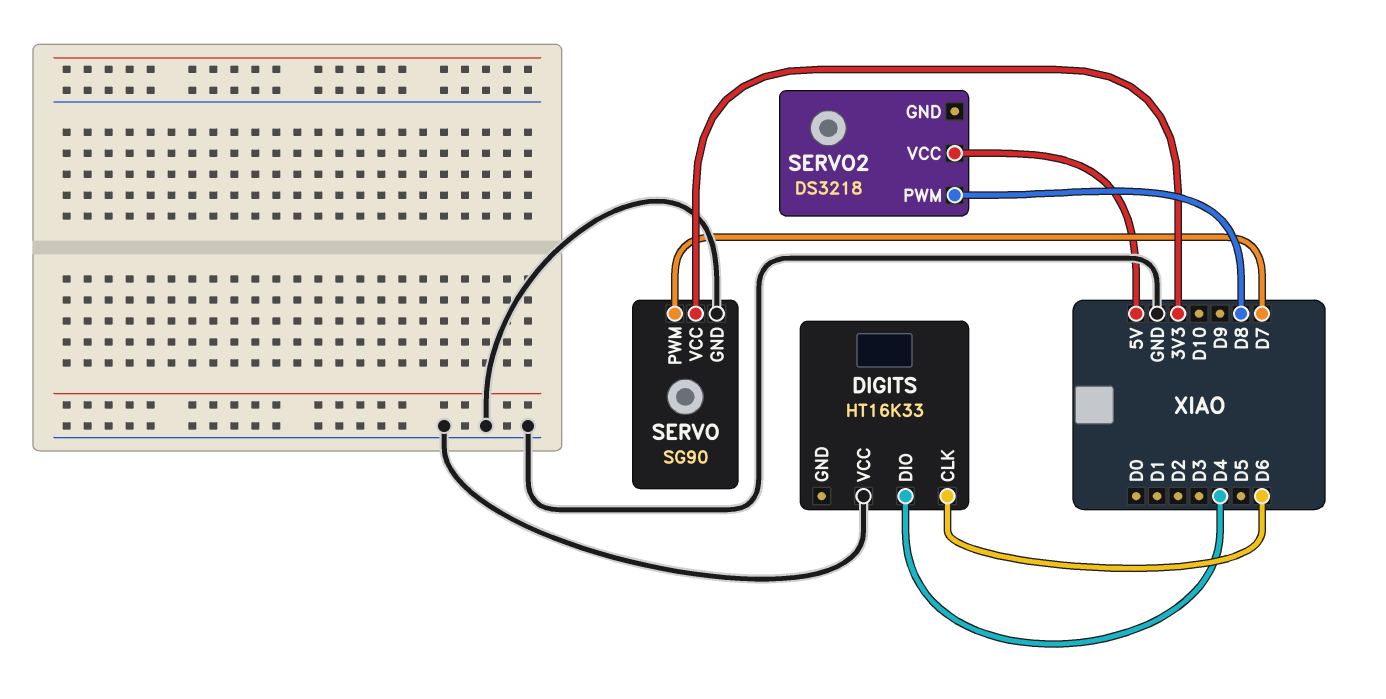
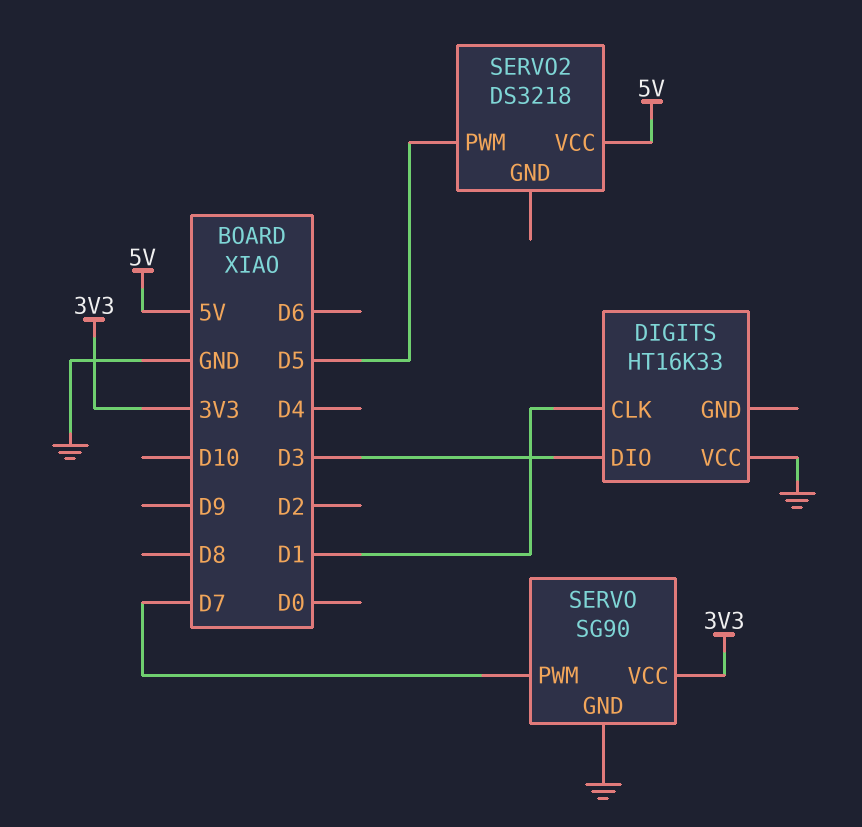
DIGITS pin CLK: D6 -> D1
DIGITS pin DIO: D4 -> D3
SERVO2 pin PWM: D8 -> D5

